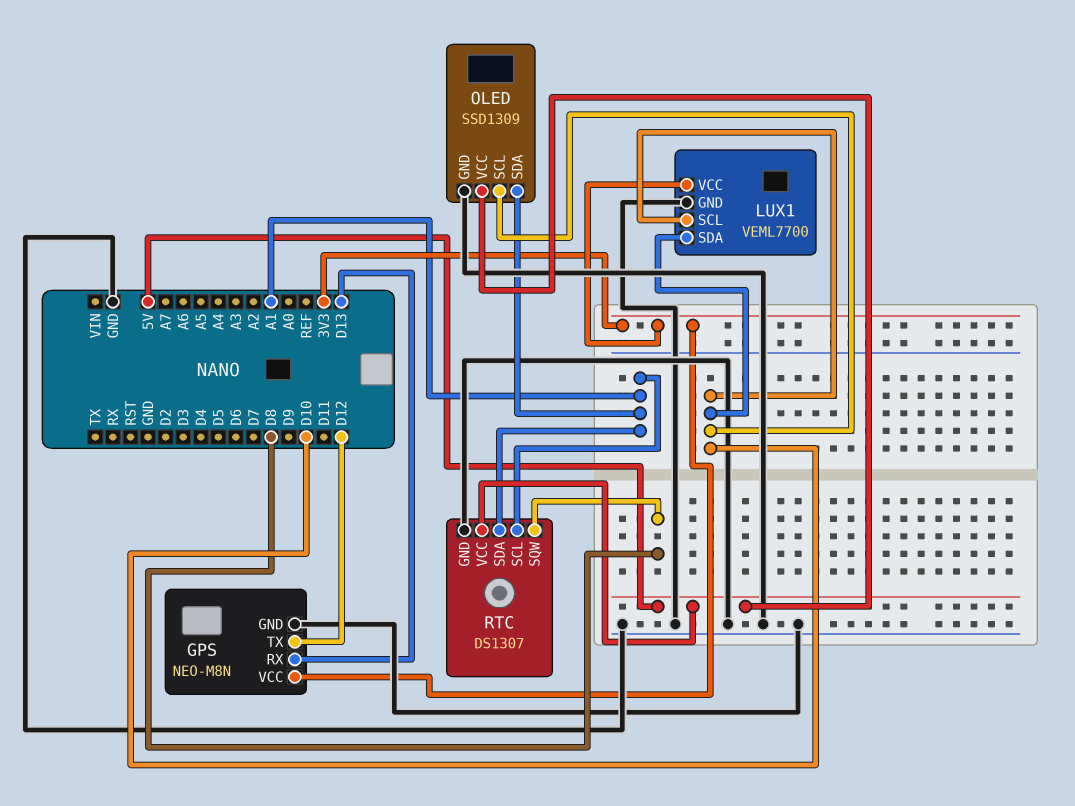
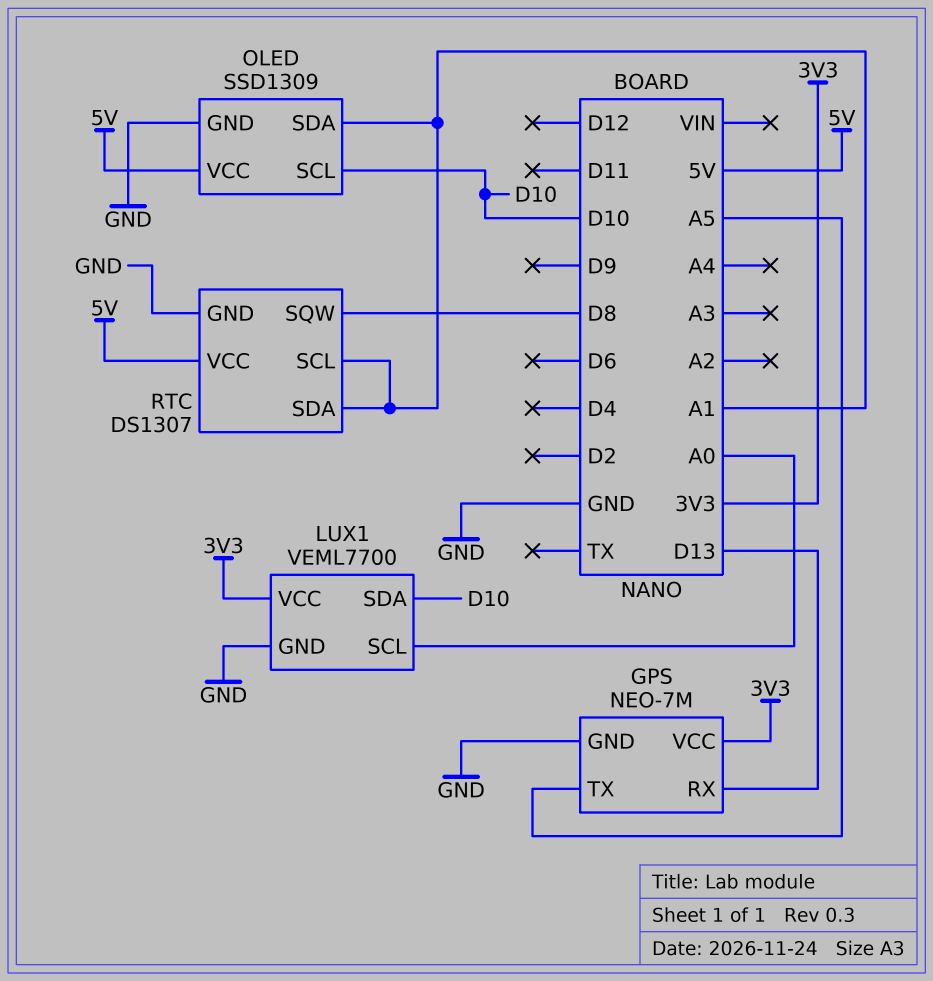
GPS: NEO-M8N -> NEO-7M
GPS pin TX: D12 -> A5
LUX1 pin SCL: D10 -> A0

